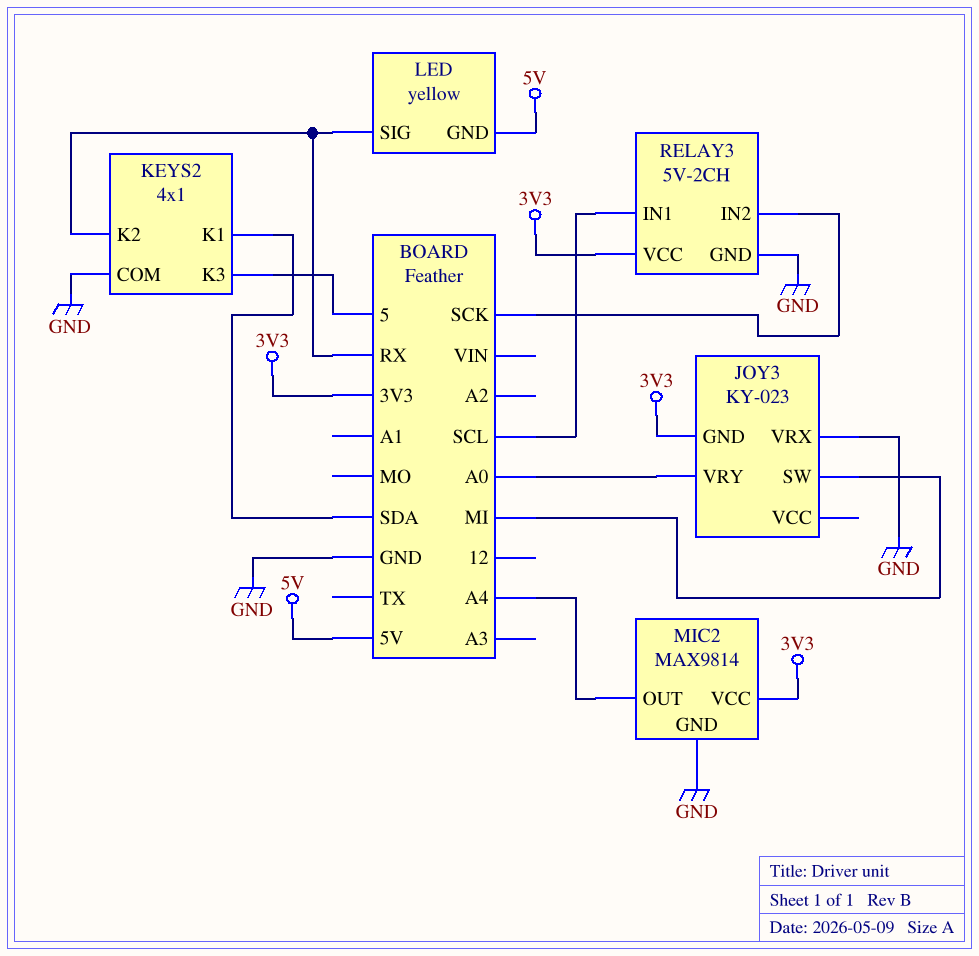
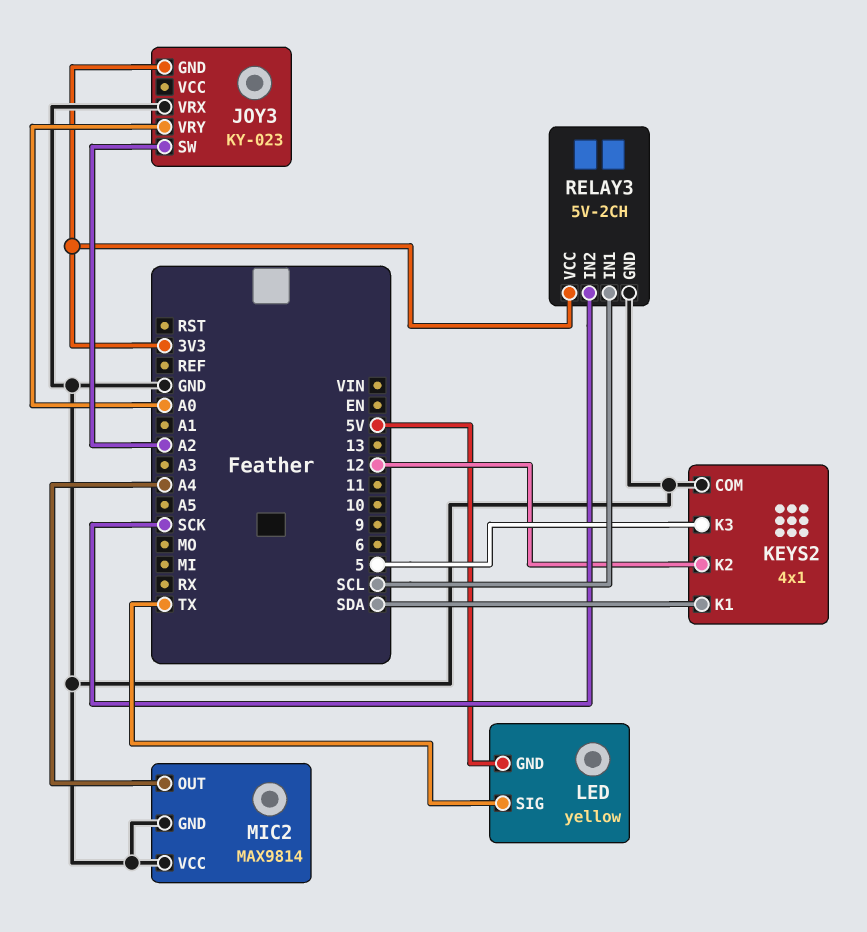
JOY3 pin SW: MI -> A2
KEYS2 pin K2: RX -> 12
LED pin SIG: RX -> TX
MIC2 pin VCC: 3V3 -> GND

